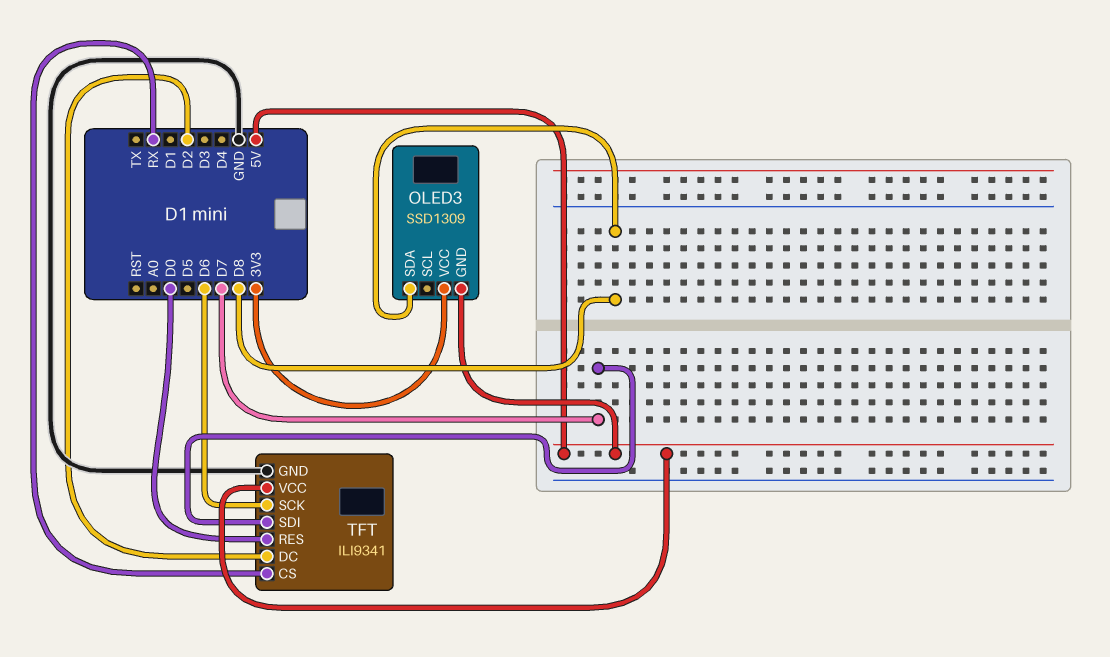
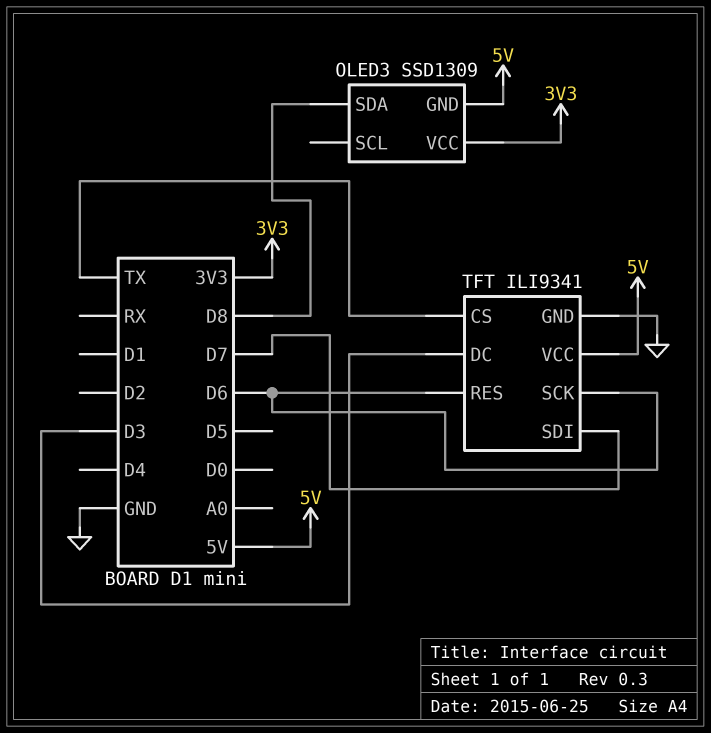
TFT pin CS: RX -> TX
TFT pin DC: D2 -> D3
TFT pin RES: D0 -> D6

